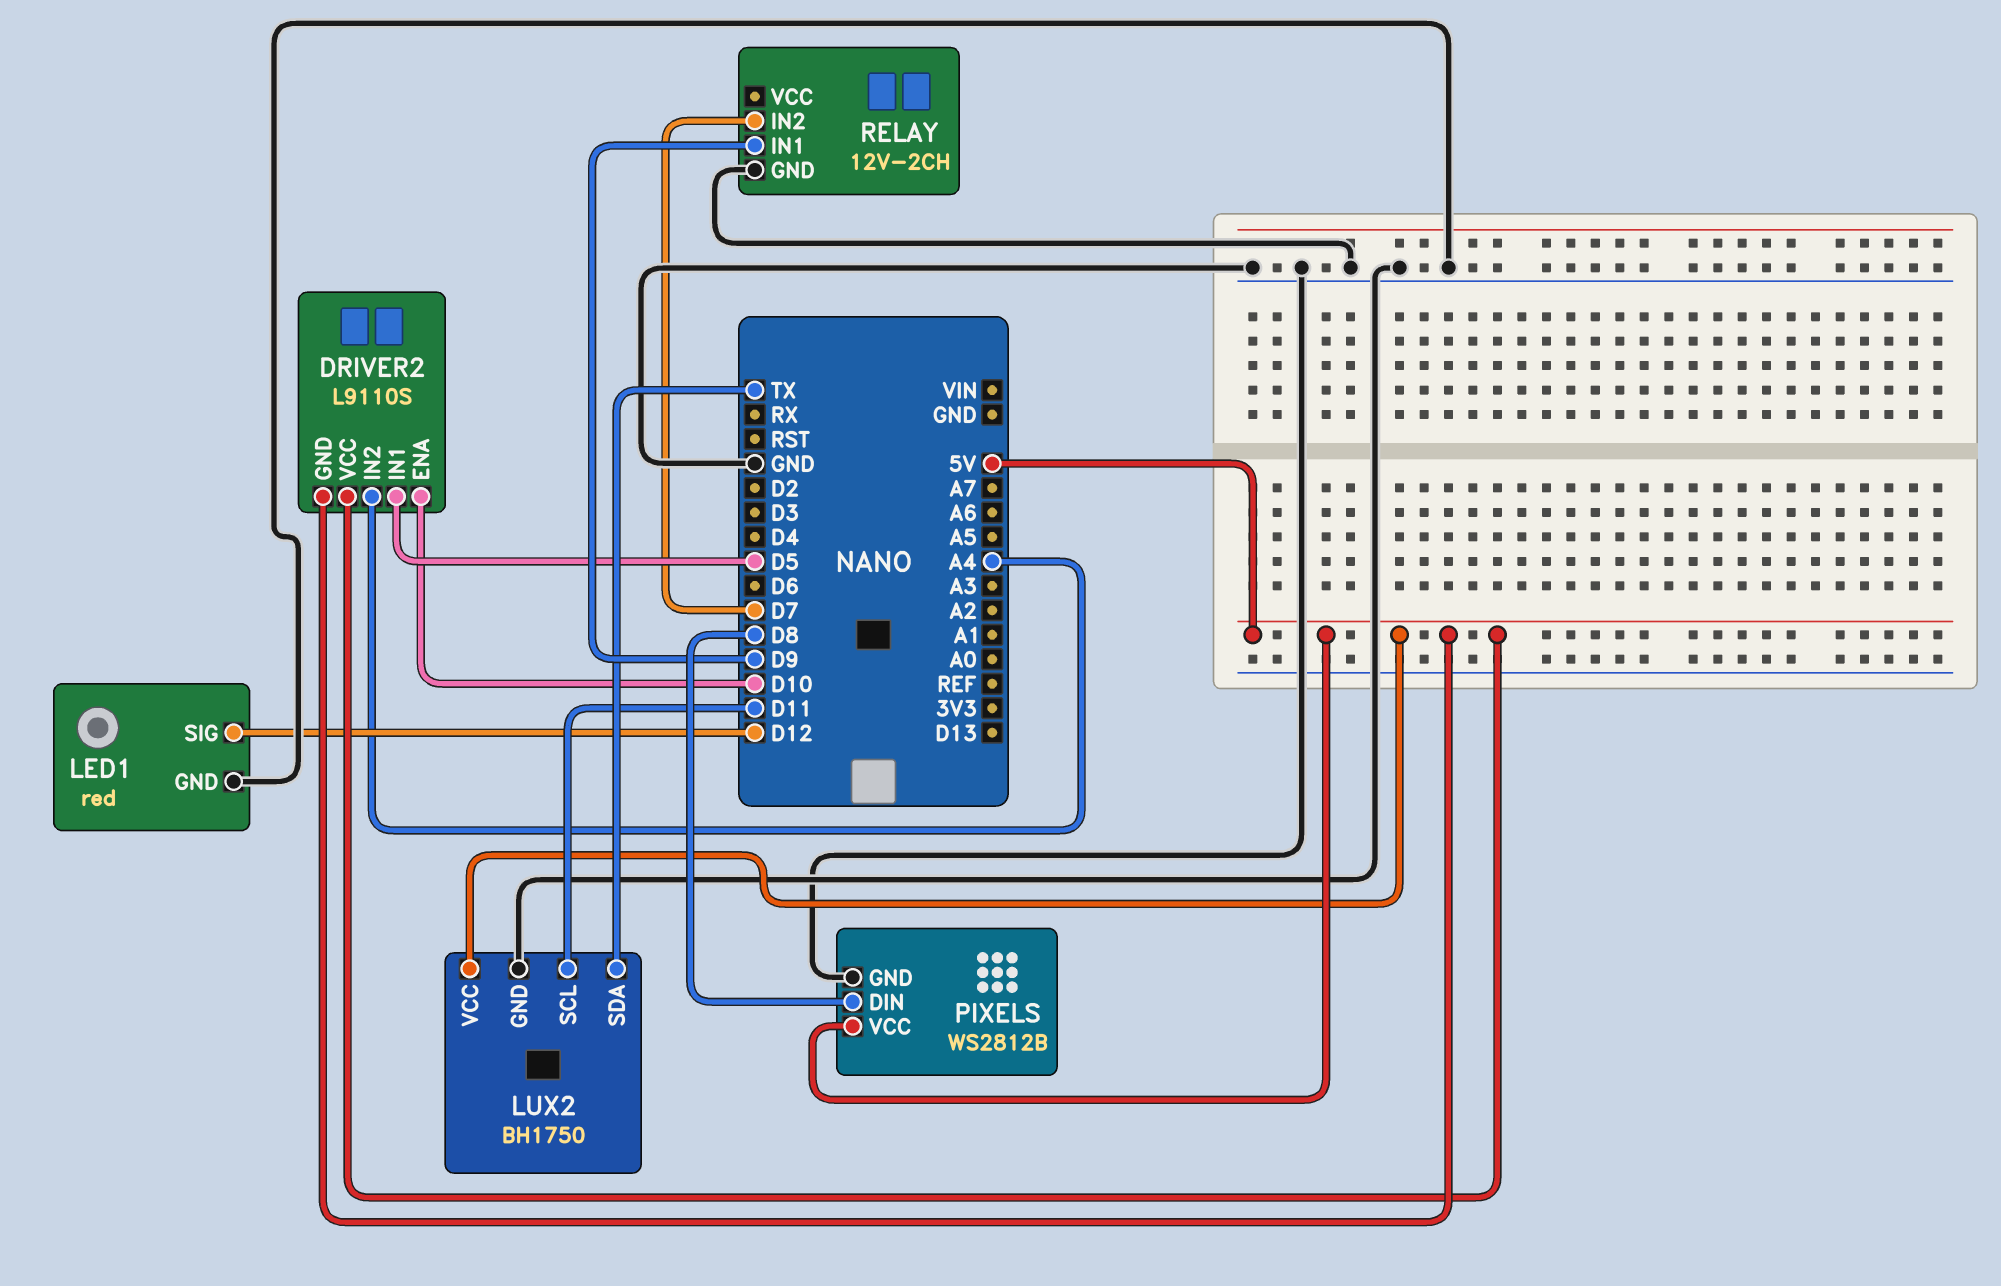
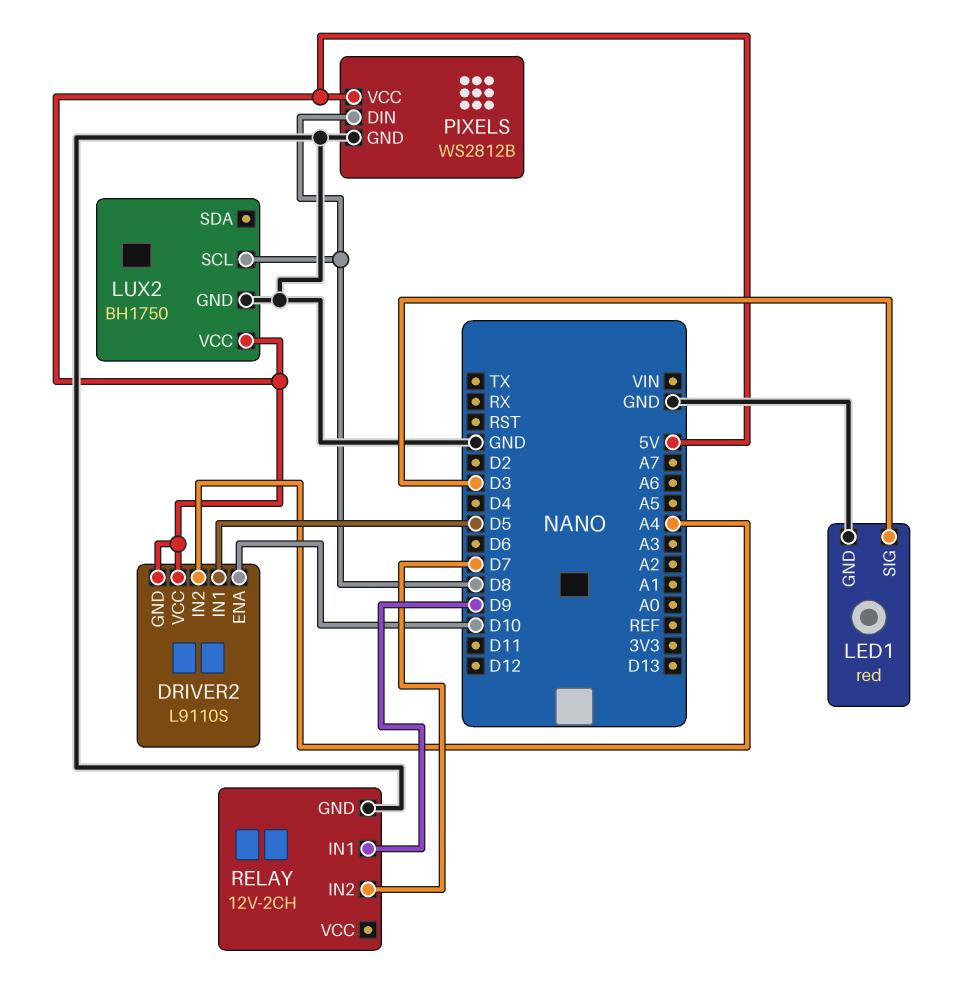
LED1 pin SIG: D12 -> D3
LUX2 pin SCL: D11 -> D8
LUX2 pin SDA: TX -> none

